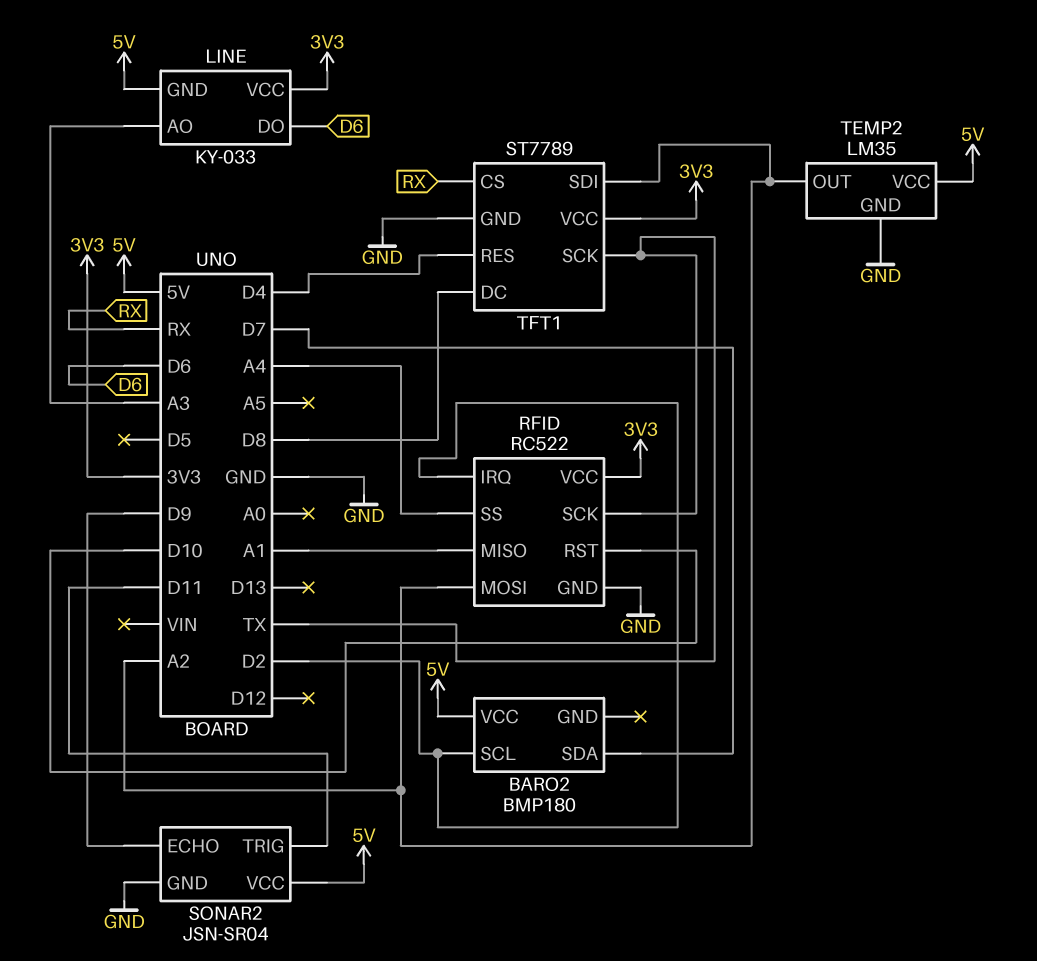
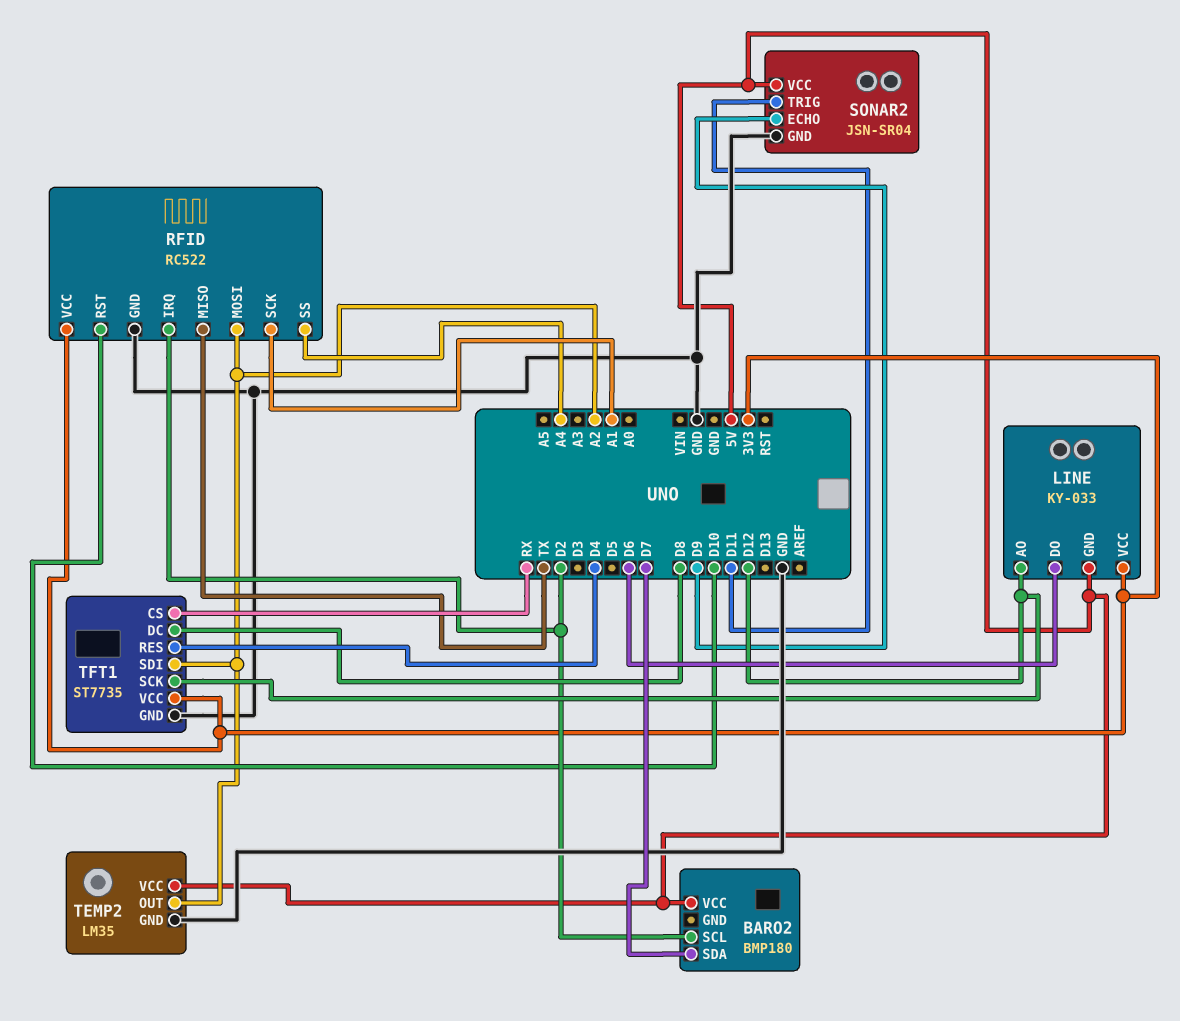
LINE pin AO: A3 -> D12
RFID pin MISO: A1 -> TX
RFID pin SCK: TX -> A1
TFT1: ST7789 -> ST7735
TFT1 pin SCK: TX -> D12

